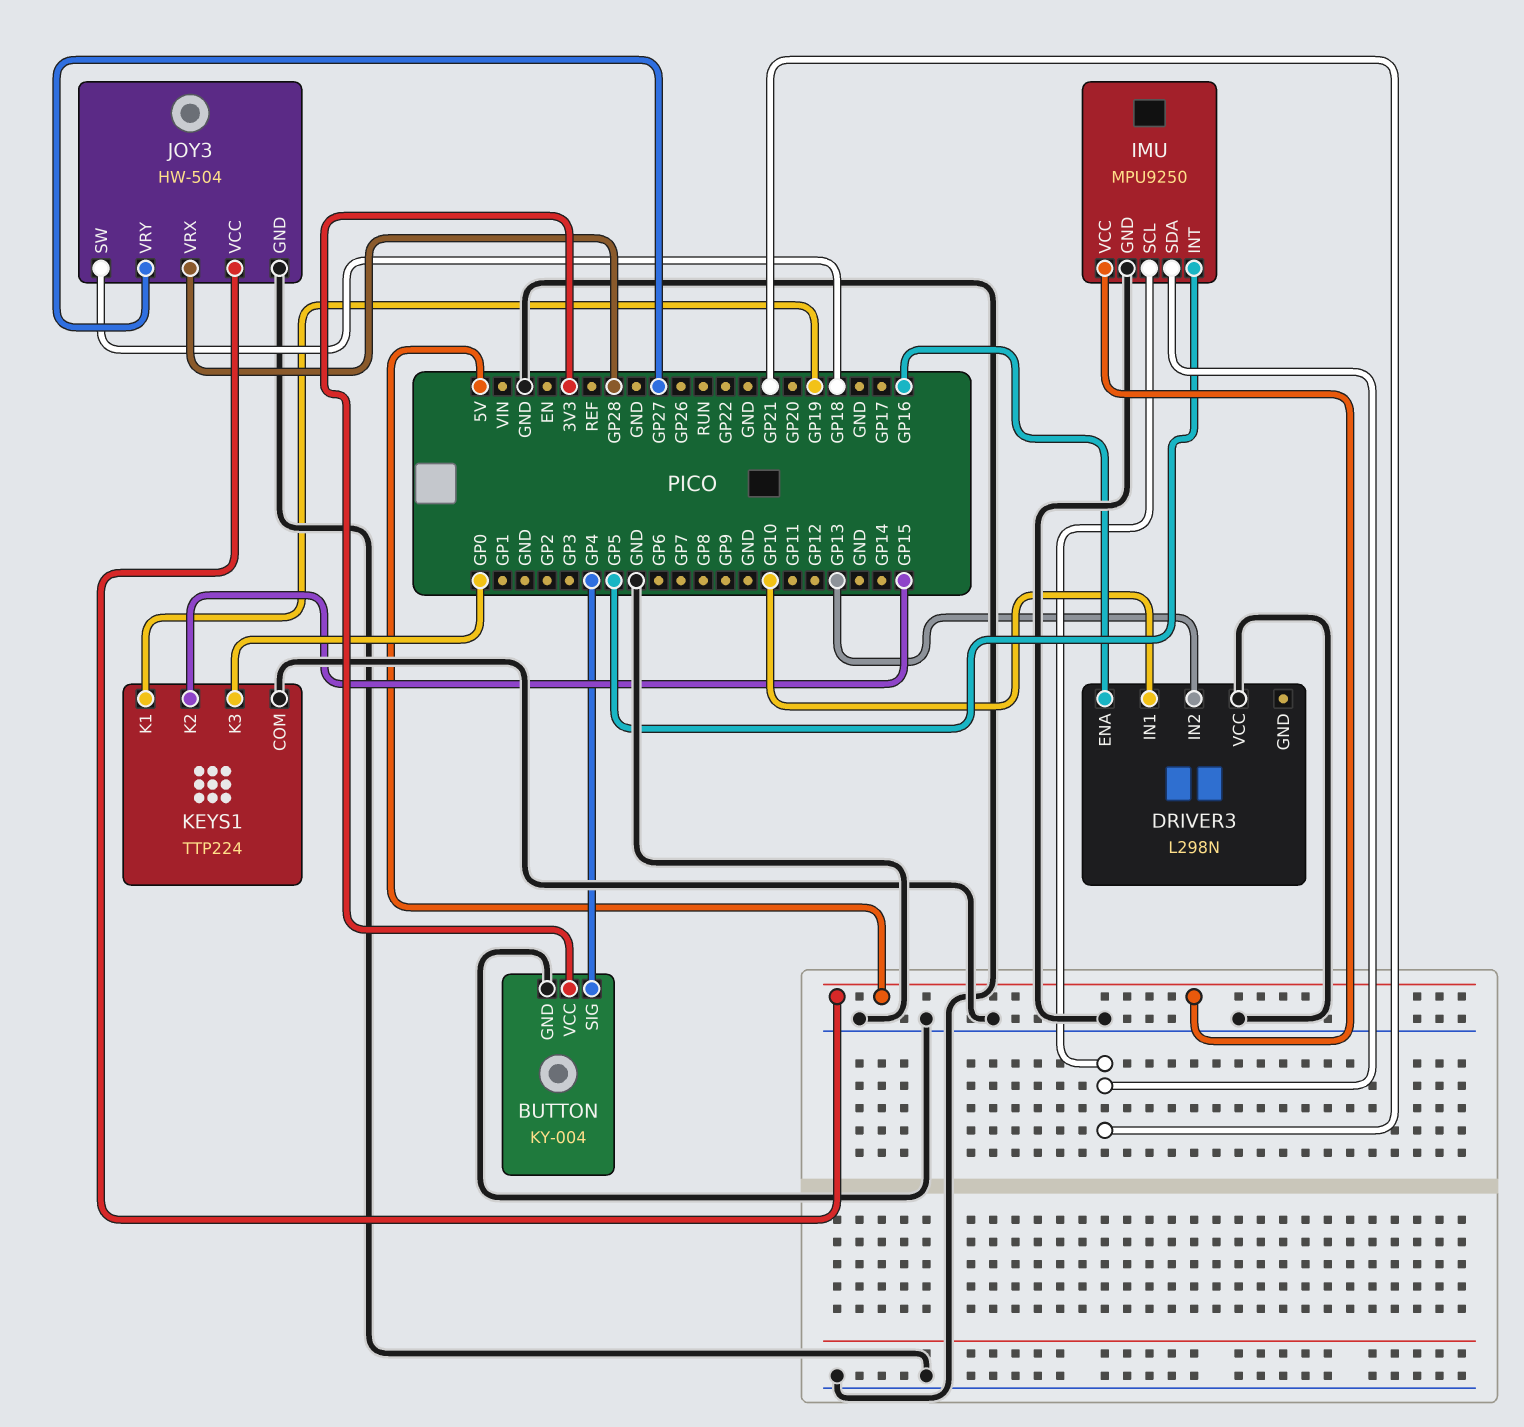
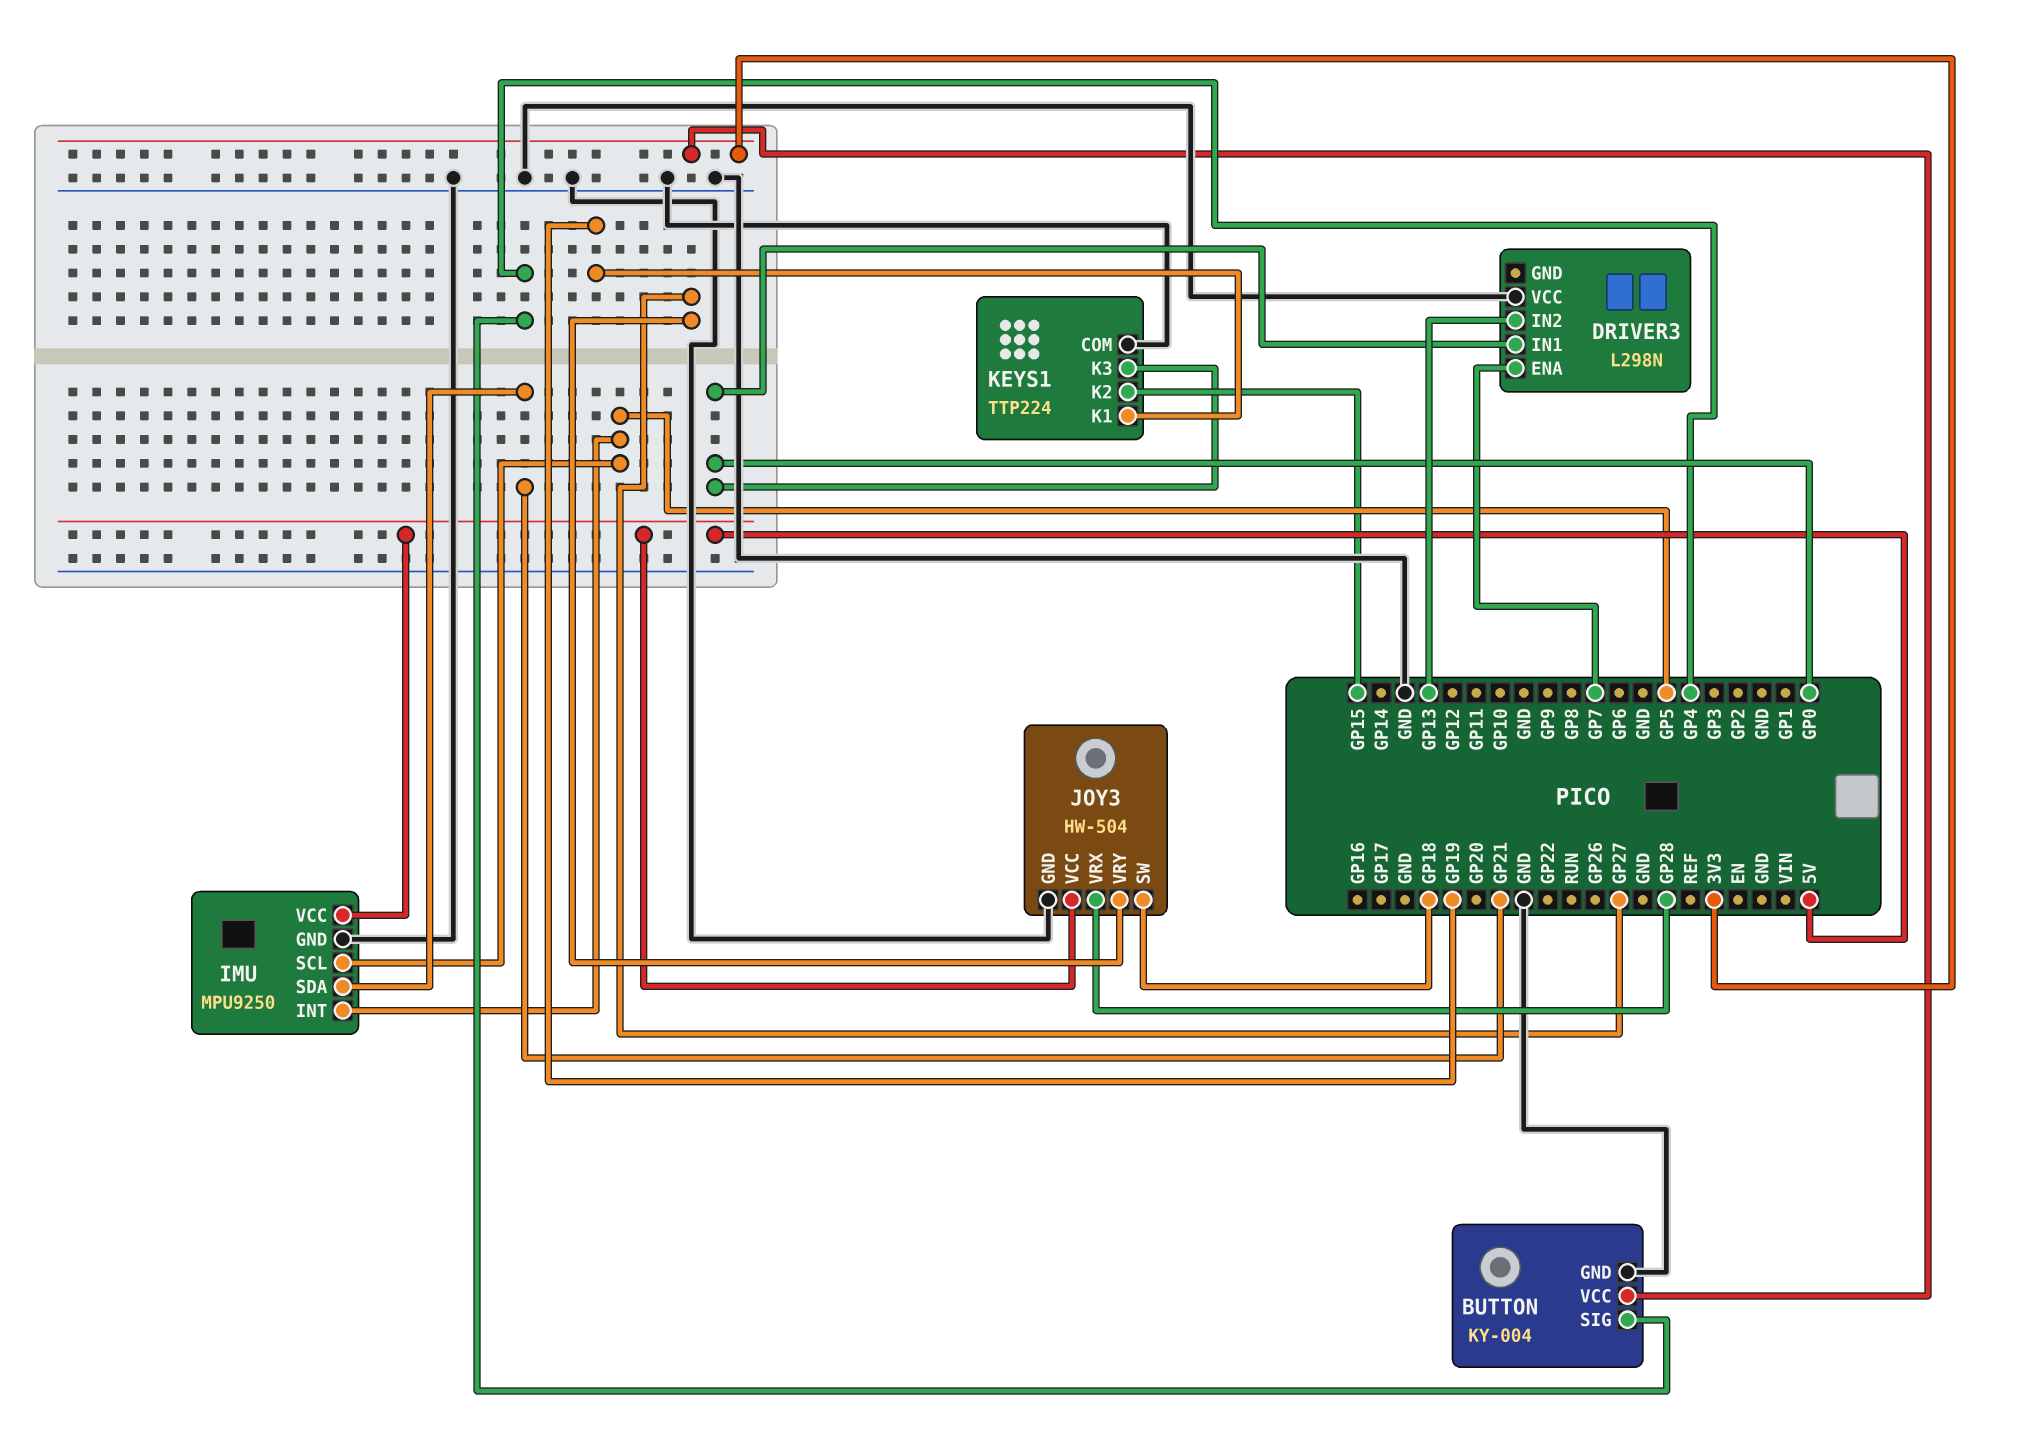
DRIVER3 pin ENA: GP16 -> GP7
DRIVER3 pin IN1: GP10 -> GP0
IMU pin SCL: GP21 -> GP5

